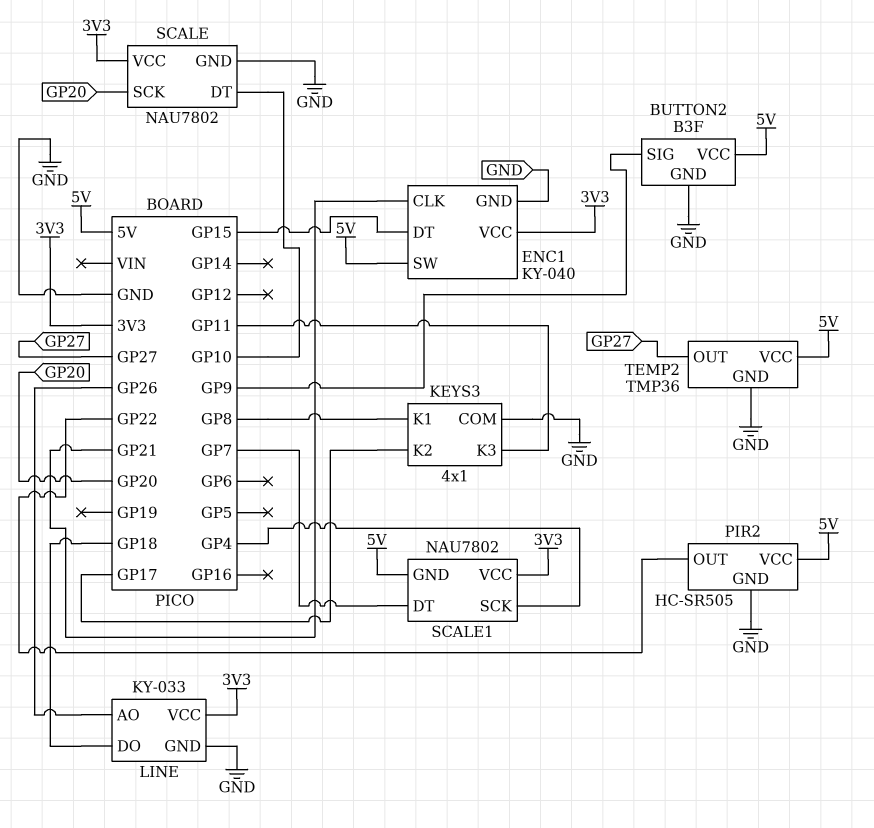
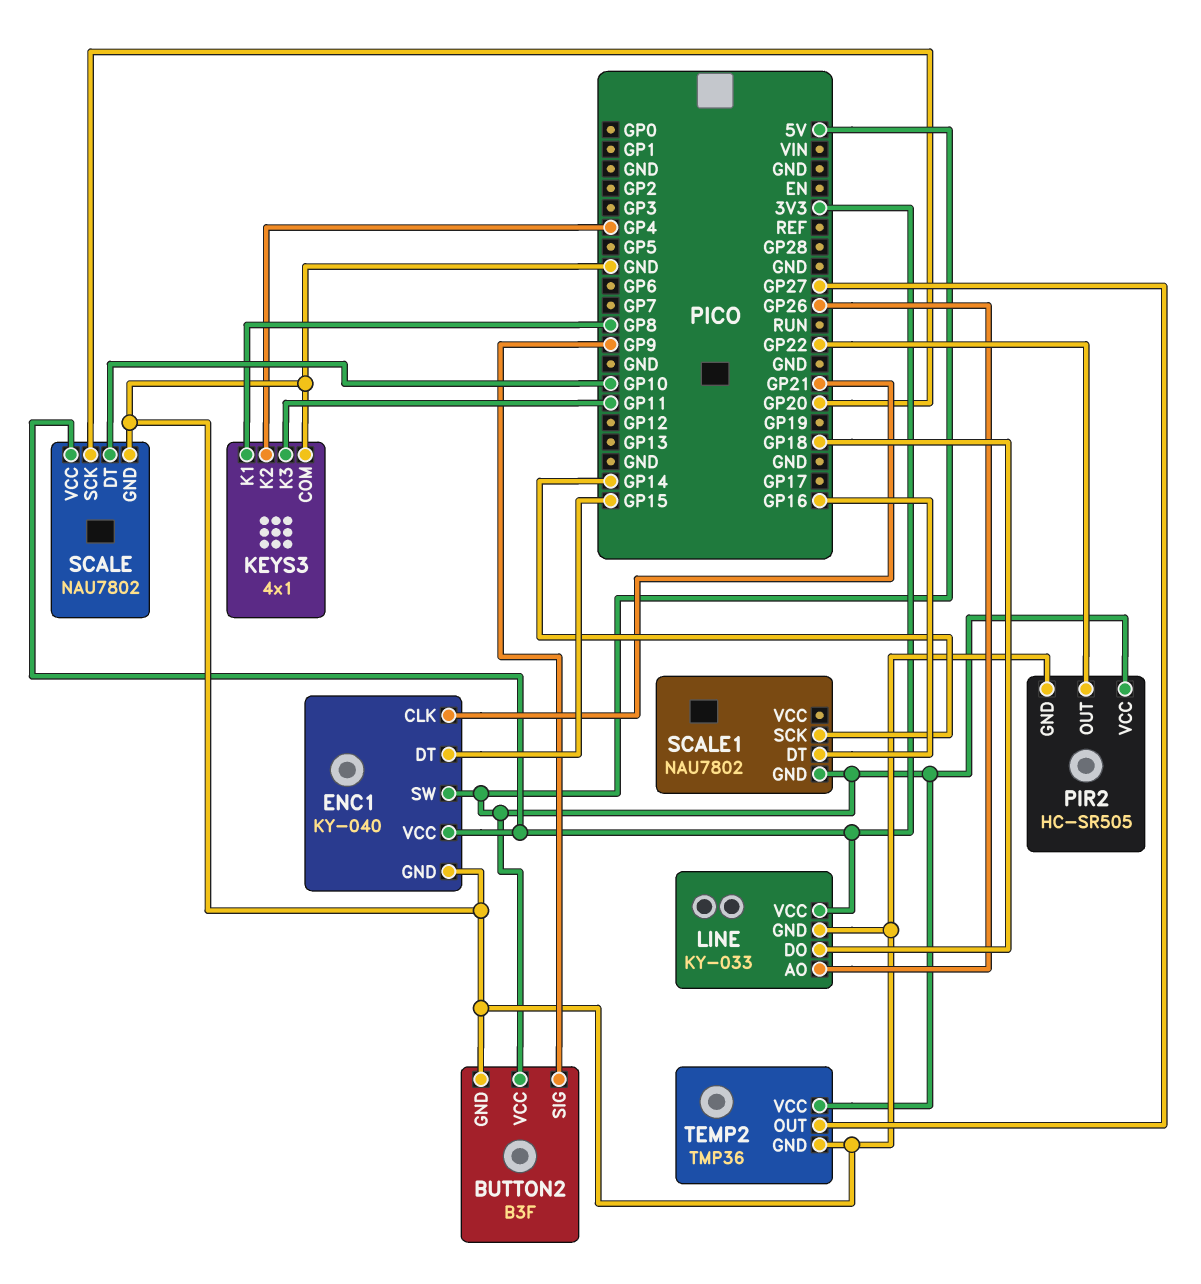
KEYS3 pin K2: GP17 -> GP4
SCALE1 pin DT: GP7 -> GP16
SCALE1 pin SCK: GP4 -> GP14
SCALE1 pin VCC: 3V3 -> none

